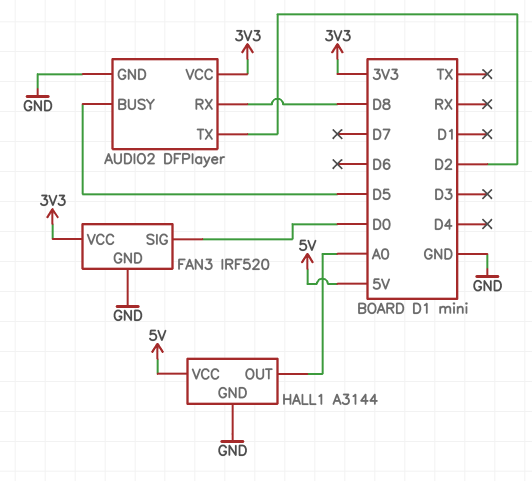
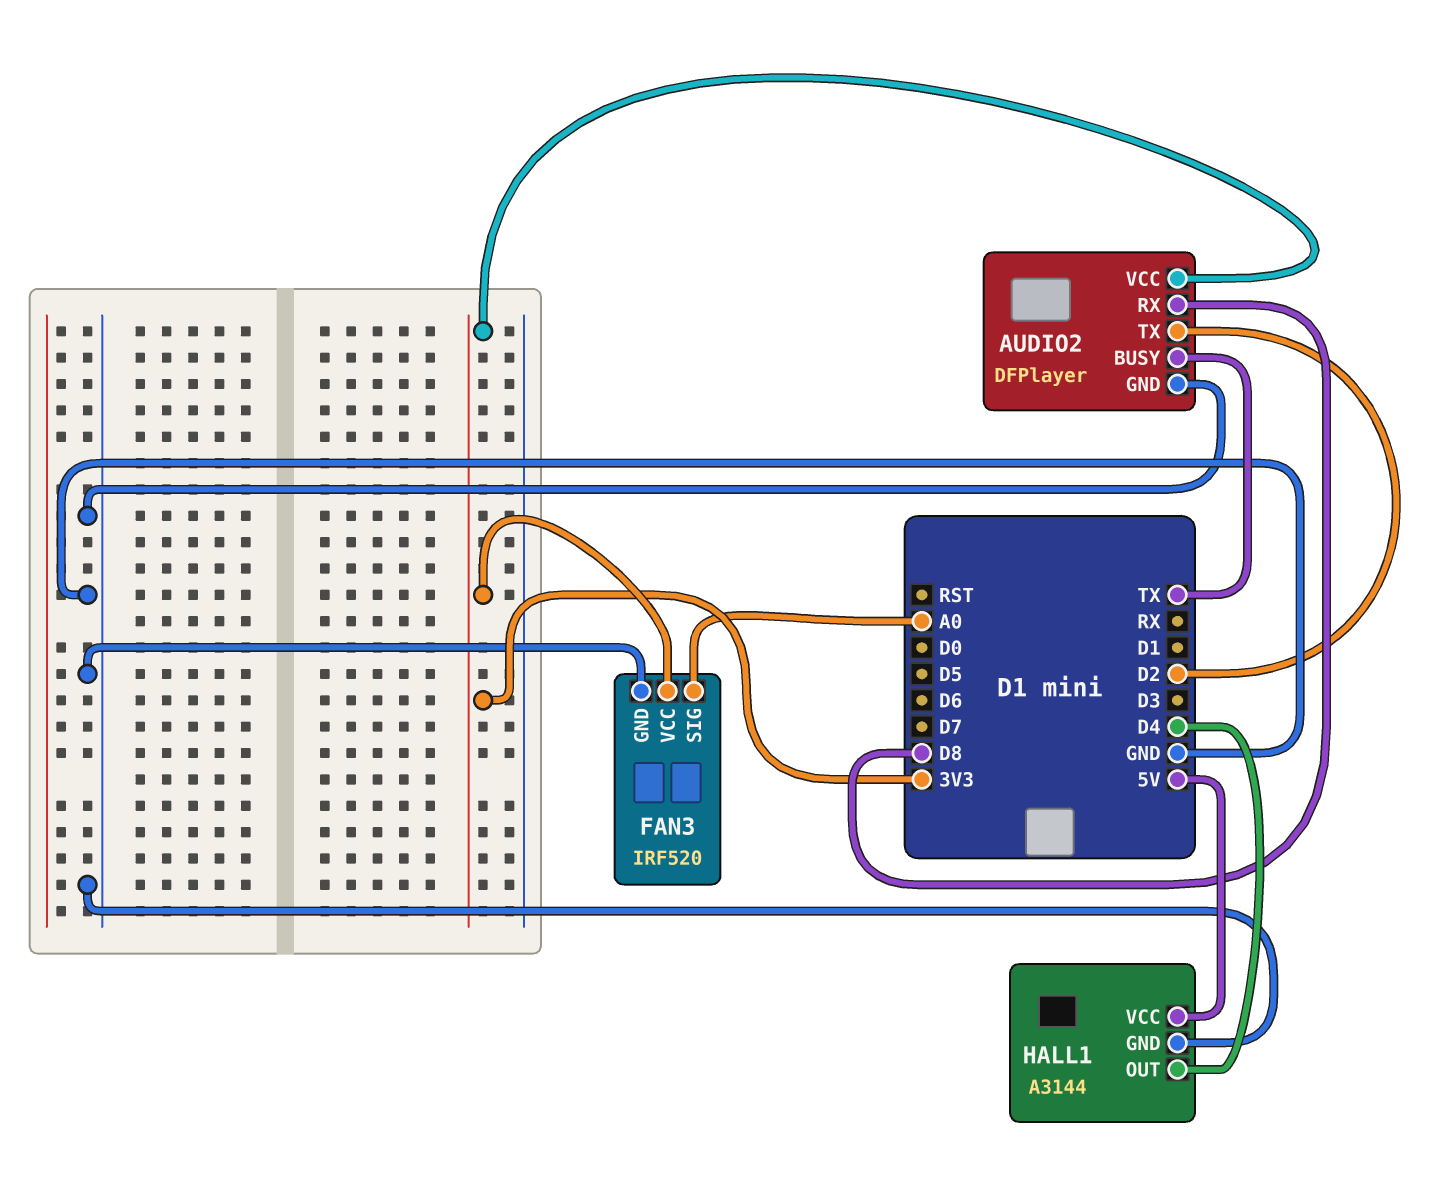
AUDIO2 pin BUSY: D5 -> TX
FAN3 pin SIG: D0 -> A0
HALL1 pin OUT: A0 -> D4

